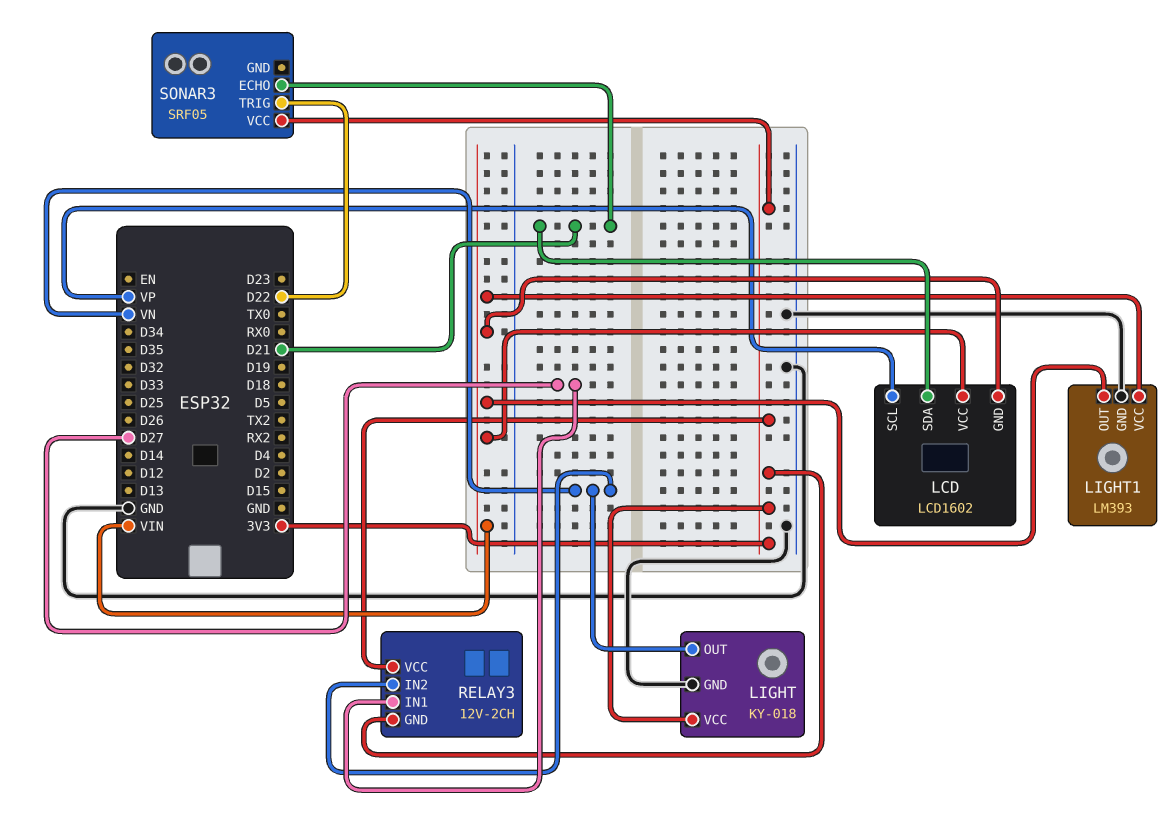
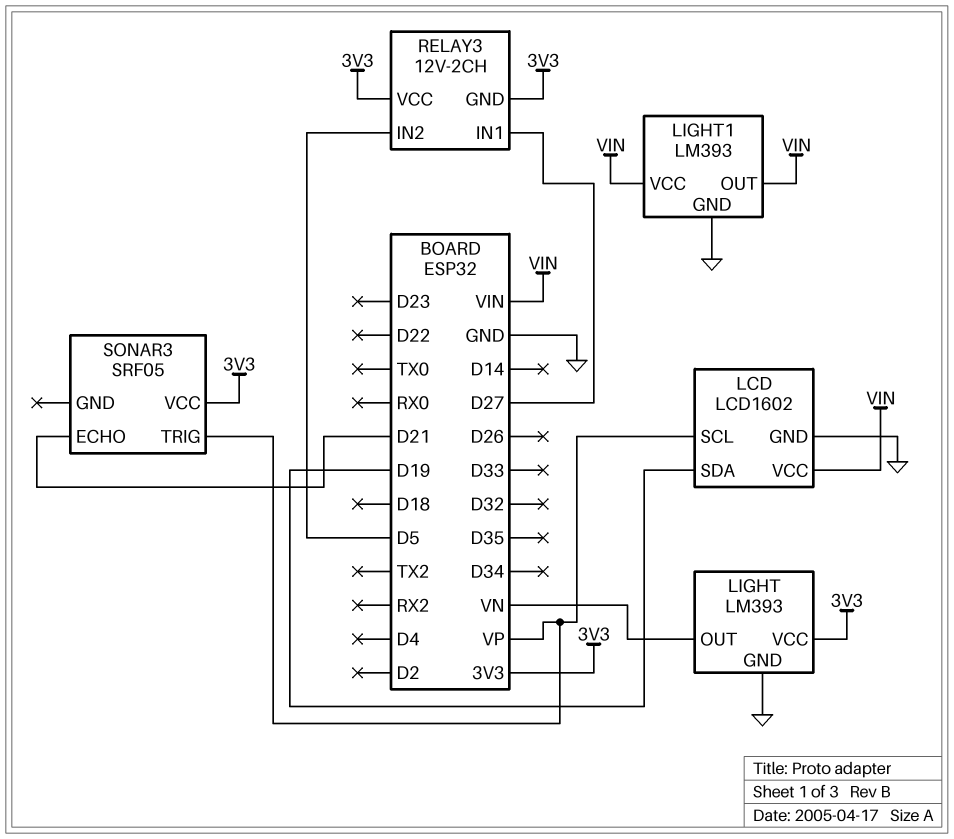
LCD pin GND: VIN -> GND
LCD pin SDA: D21 -> D19
LIGHT: KY-018 -> LM393
RELAY3 pin IN2: VN -> D5
SONAR3 pin TRIG: D22 -> VP

